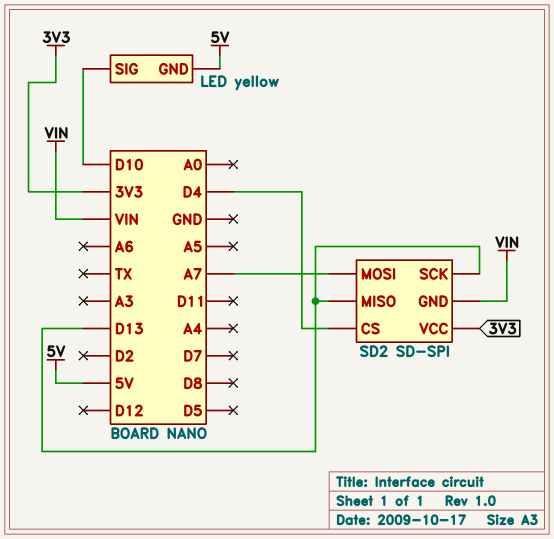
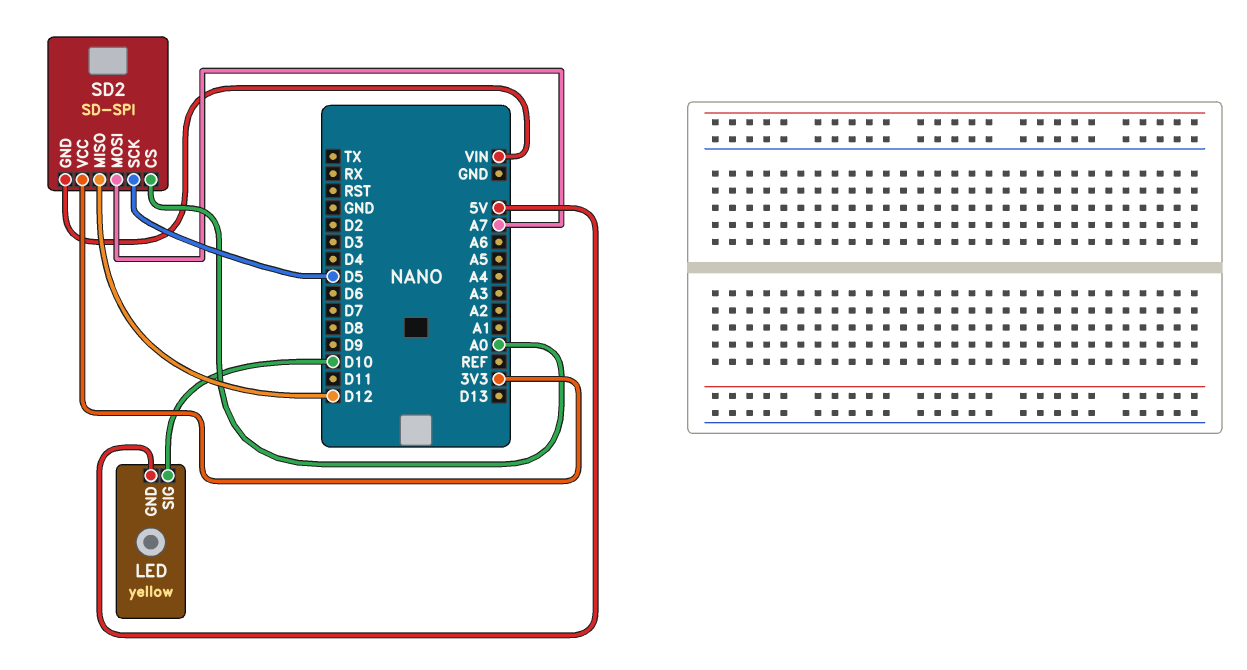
SD2 pin CS: D4 -> A0
SD2 pin MISO: D13 -> D12
SD2 pin SCK: D13 -> D5

